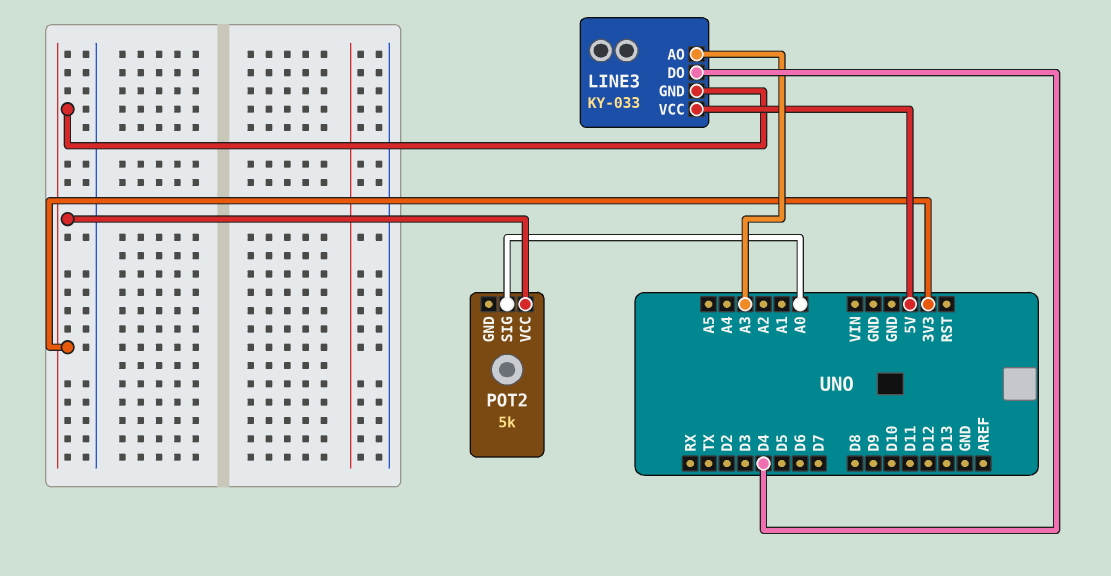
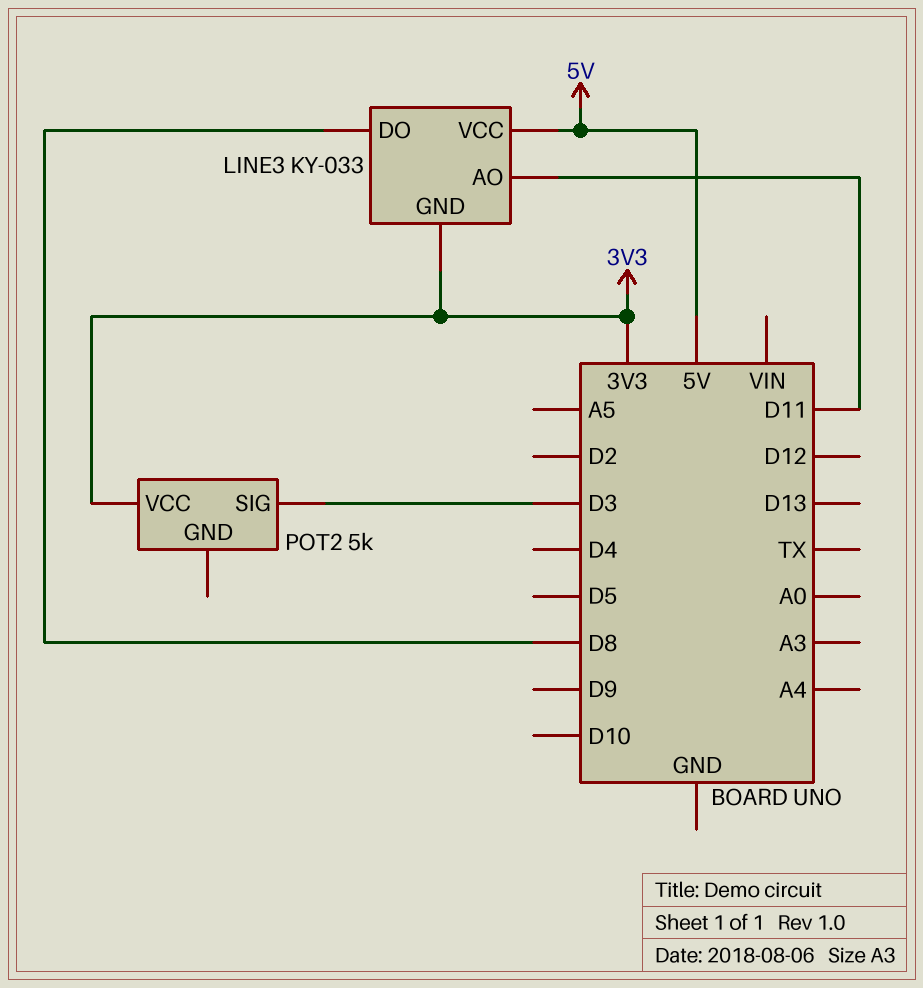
LINE3 pin AO: A3 -> D11
LINE3 pin DO: D4 -> D8
POT2 pin SIG: A0 -> D3

